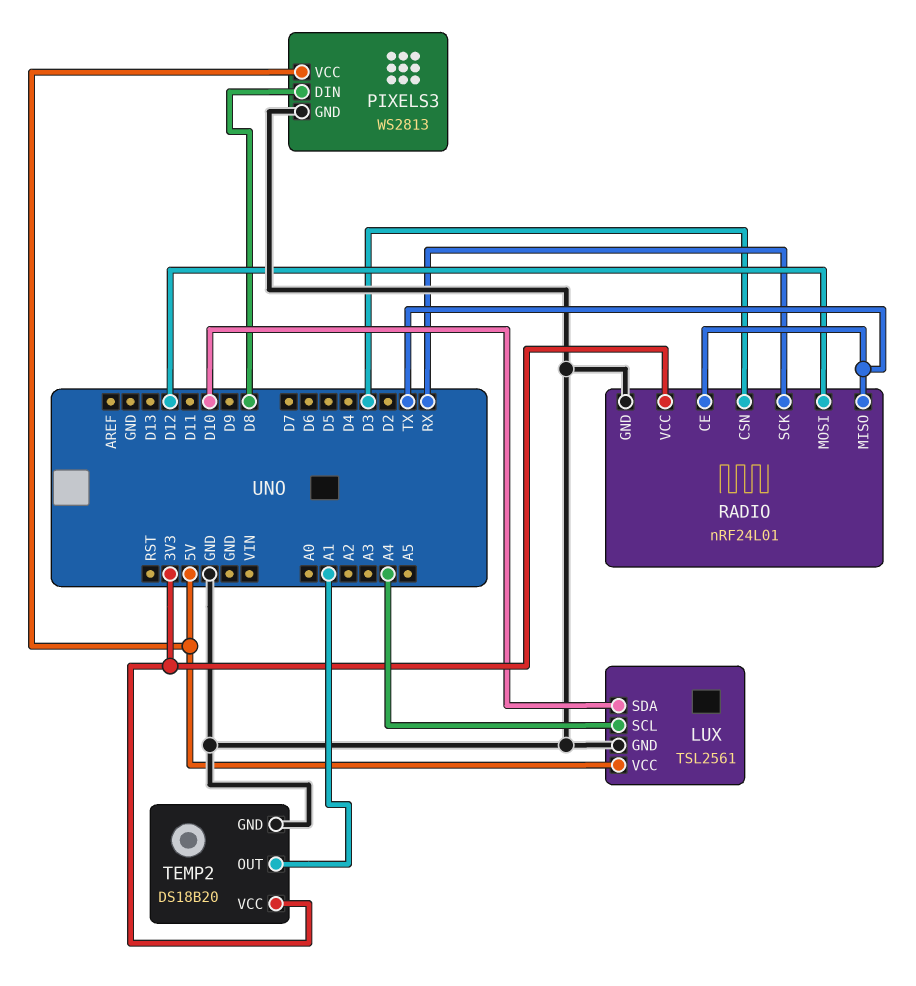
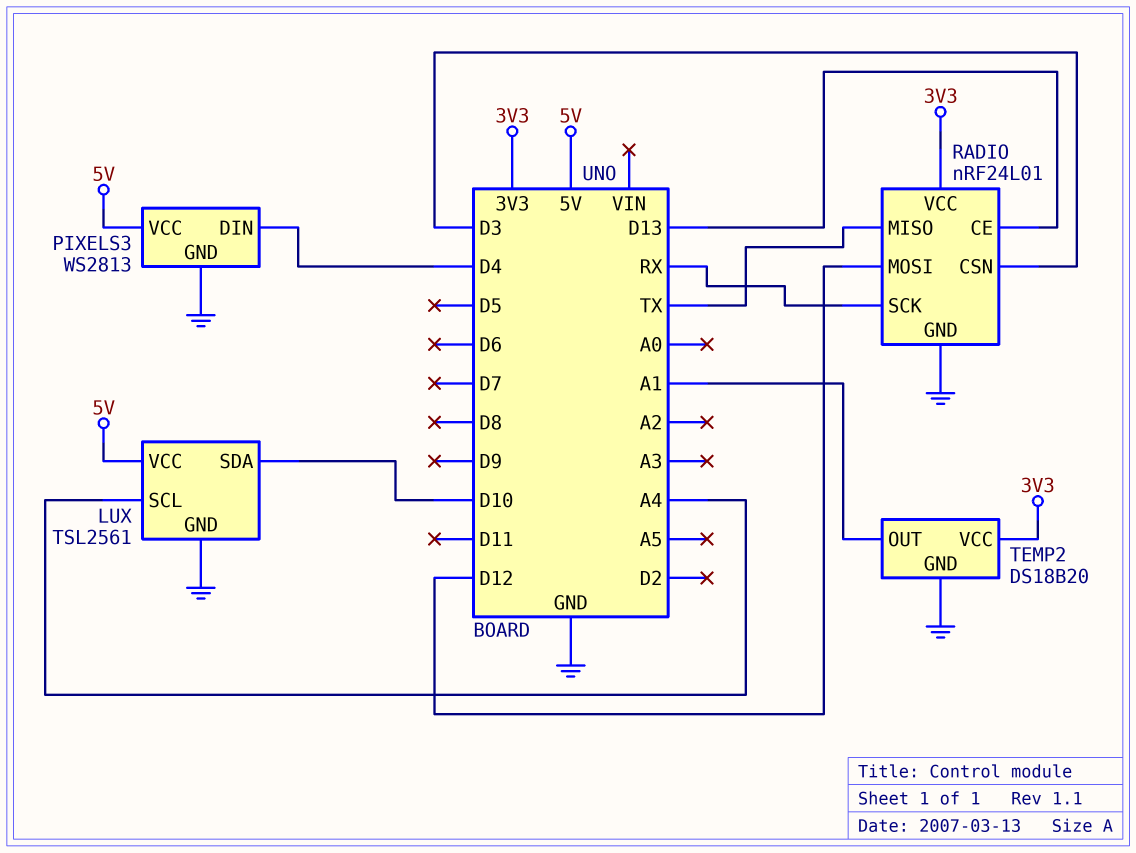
PIXELS3 pin DIN: D8 -> D4
RADIO pin CE: TX -> D13

